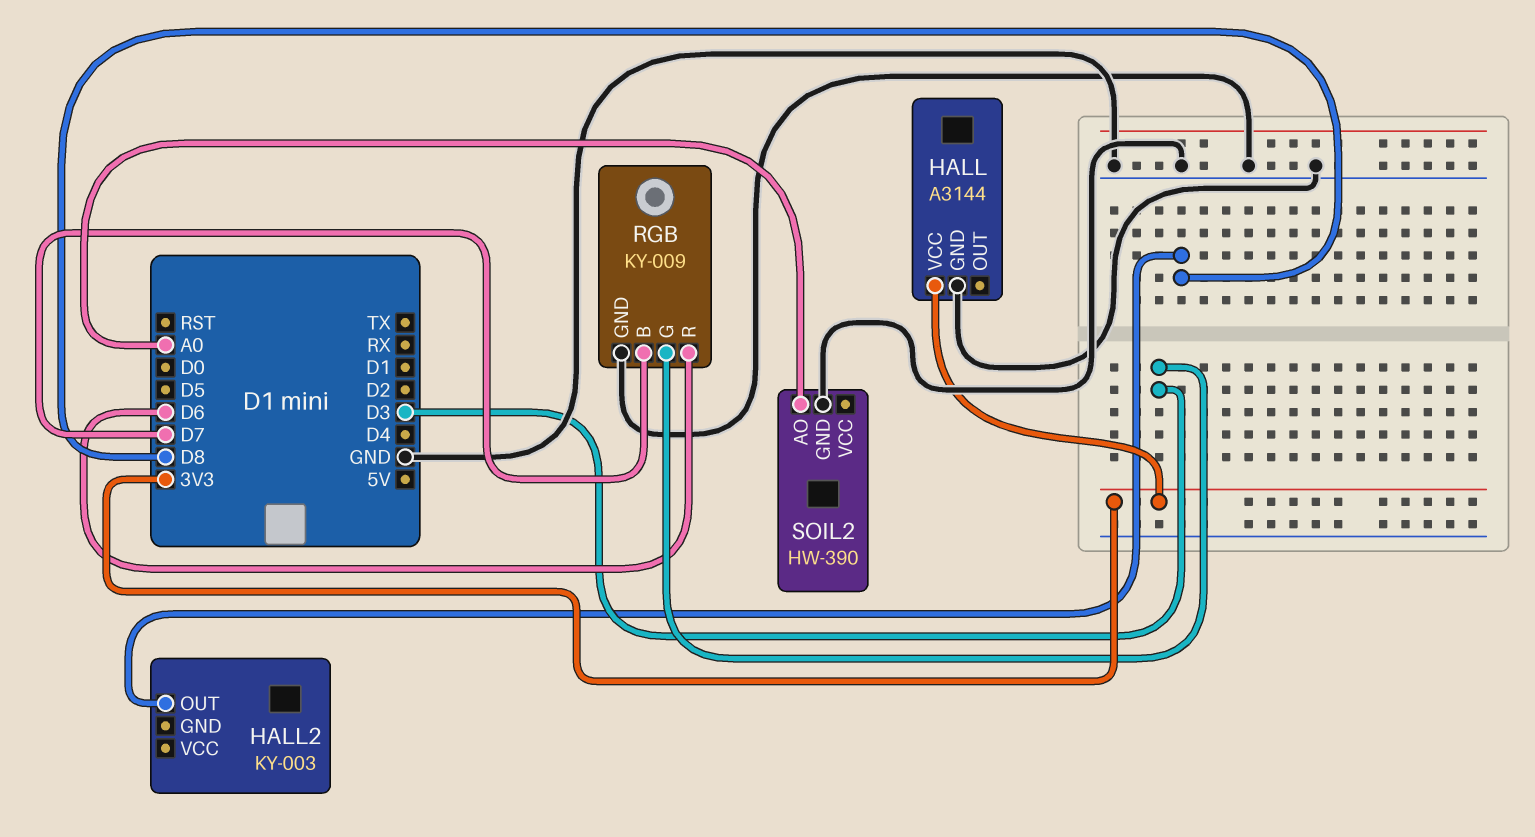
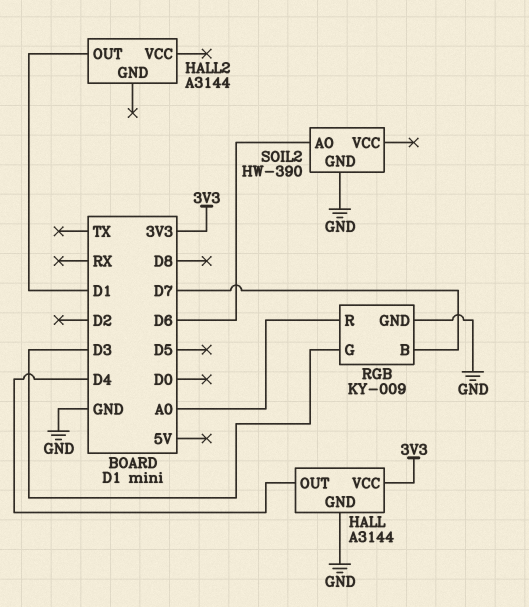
HALL pin OUT: none -> D4
HALL2: KY-003 -> A3144
HALL2 pin OUT: D8 -> D1
RGB pin R: D6 -> A0
SOIL2 pin AO: A0 -> D6

